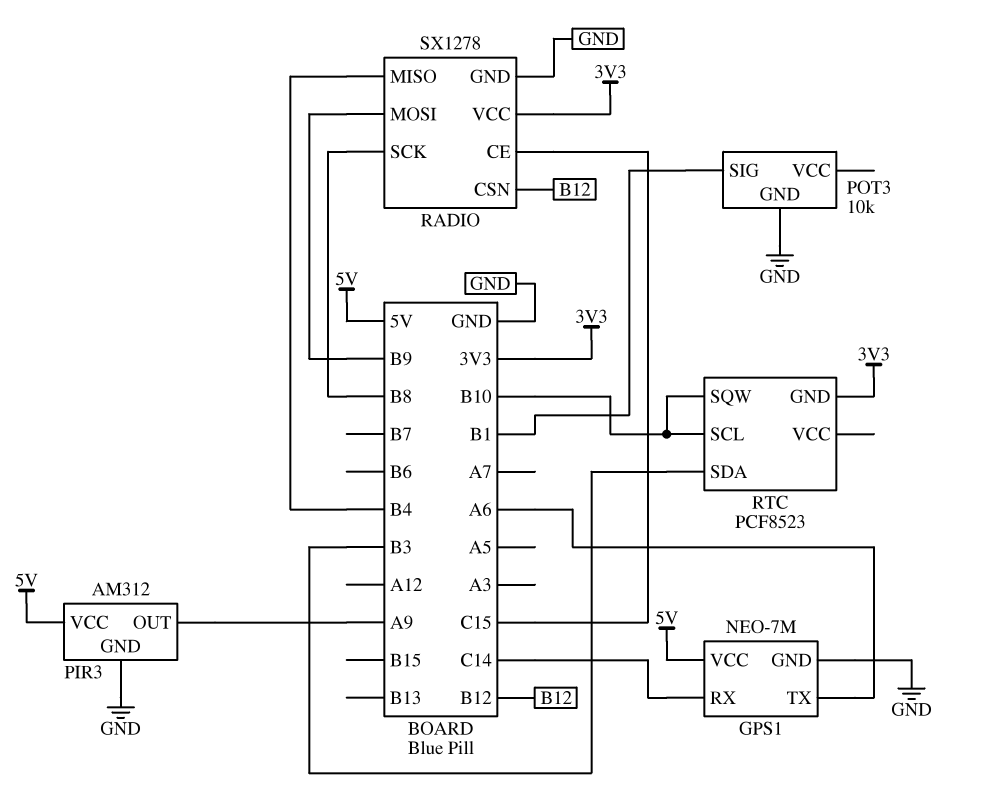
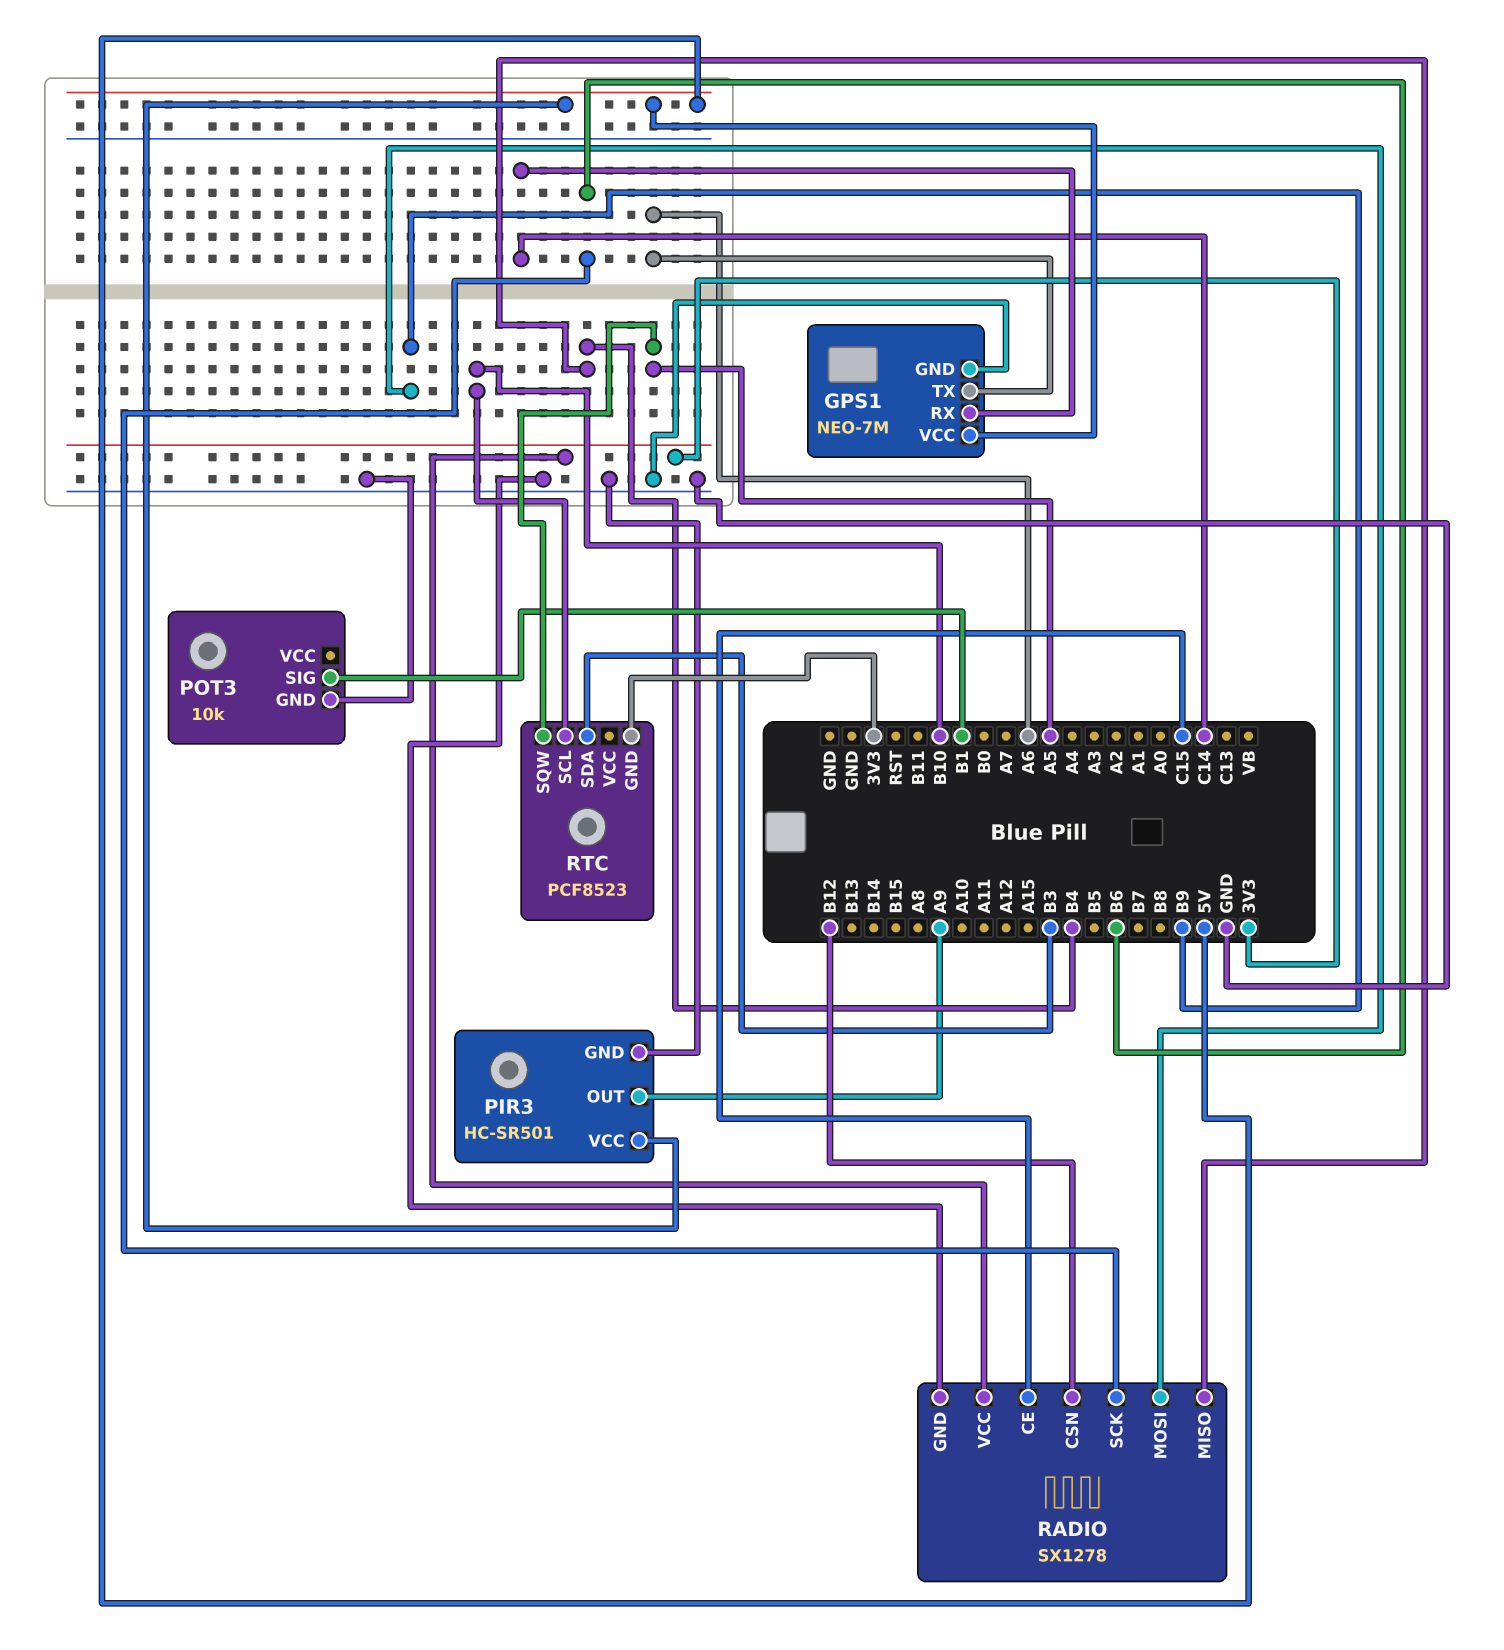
PIR3: AM312 -> HC-SR501
RADIO pin SCK: B8 -> B6
RTC pin SQW: B10 -> A5

